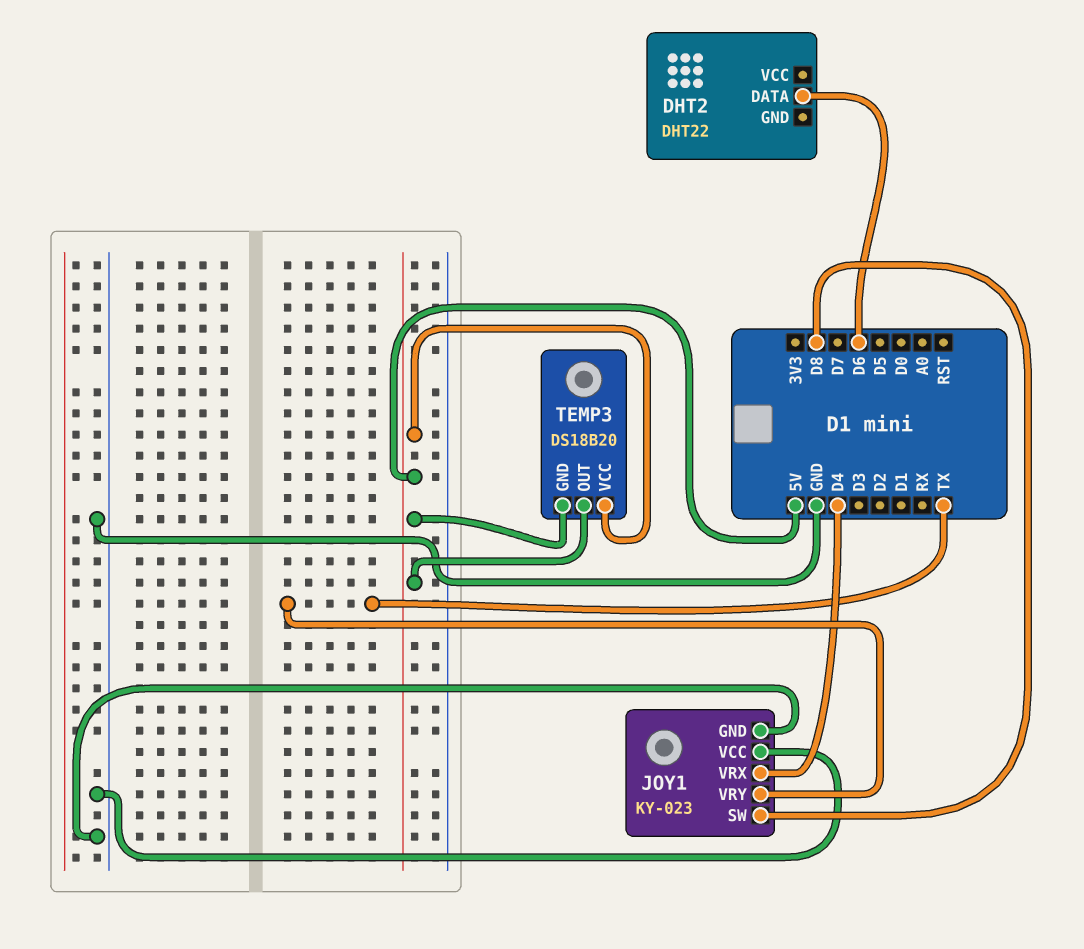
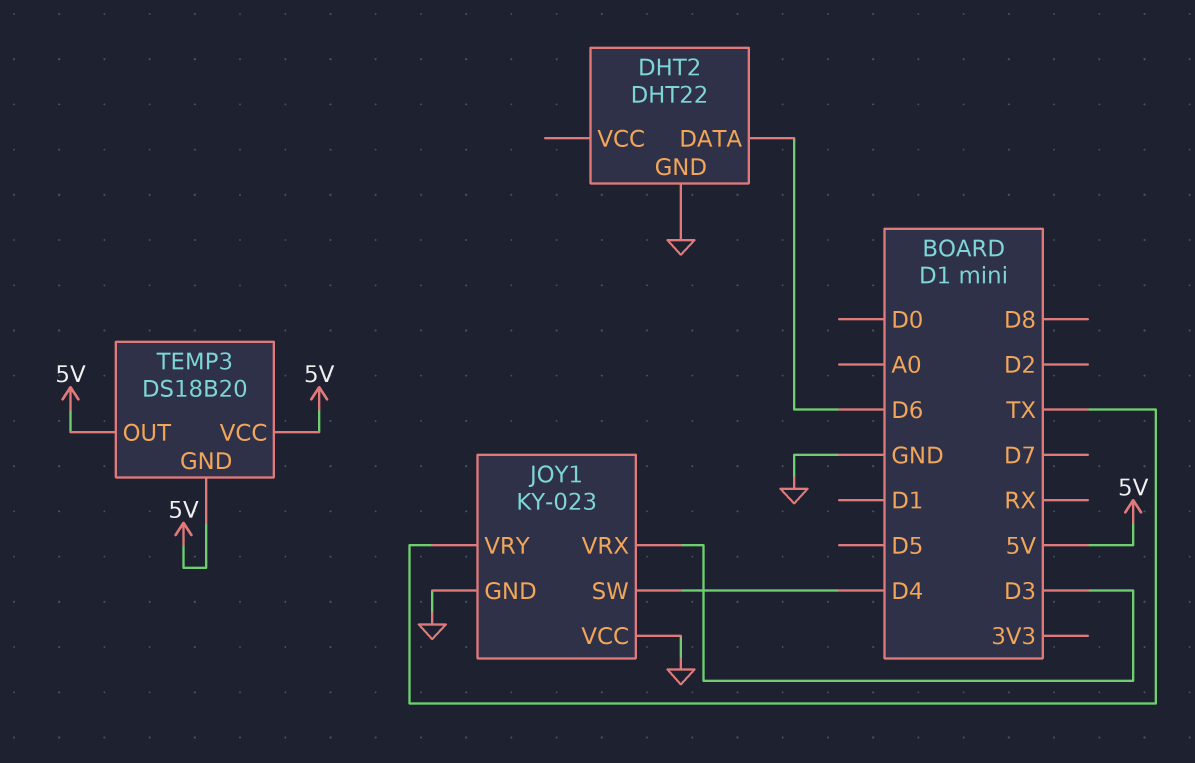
DHT2 pin GND: none -> GND
JOY1 pin SW: D8 -> D4
JOY1 pin VRX: D4 -> D3

